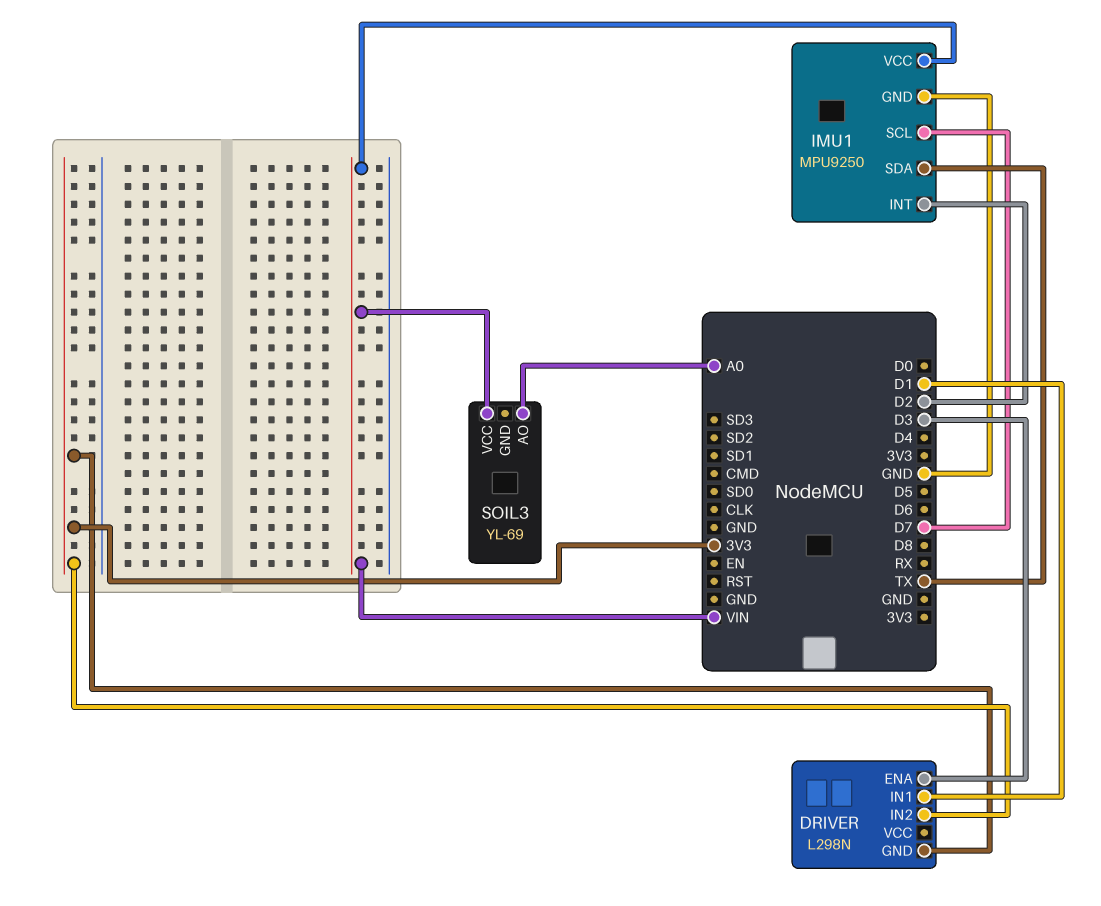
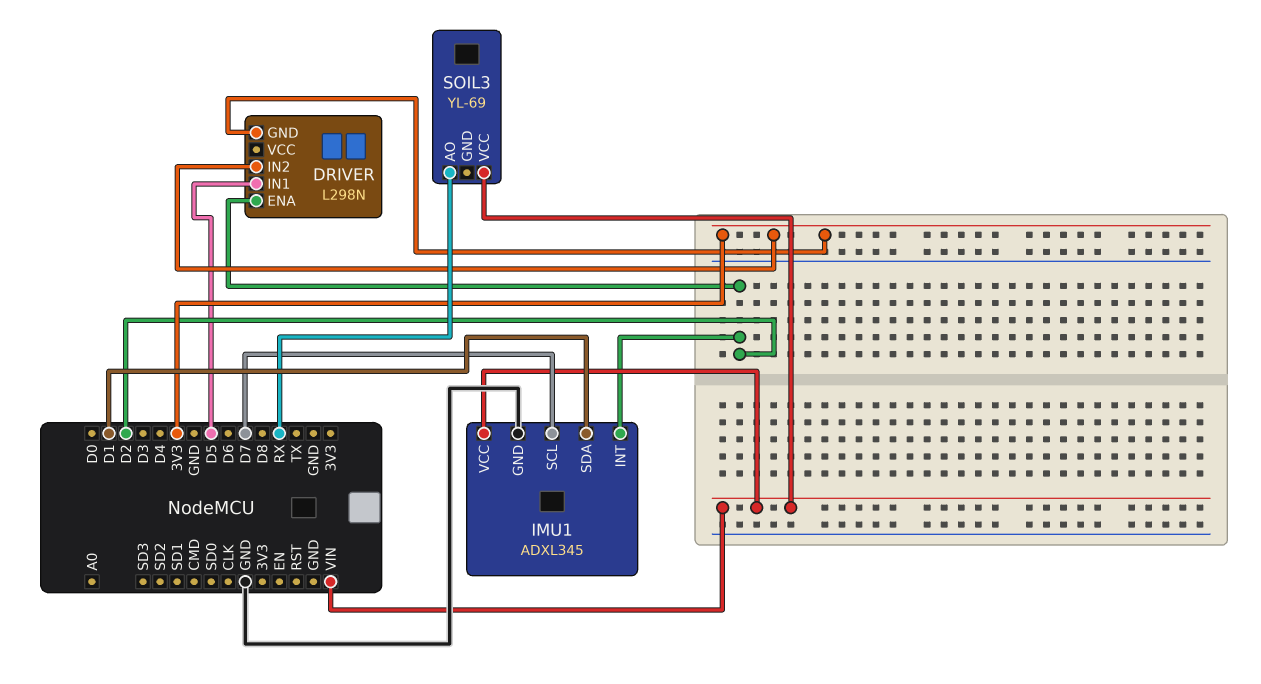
DRIVER pin ENA: D3 -> D2
DRIVER pin IN1: D1 -> D5
IMU1: MPU9250 -> ADXL345
IMU1 pin SDA: TX -> D1
SOIL3 pin AO: A0 -> RX

